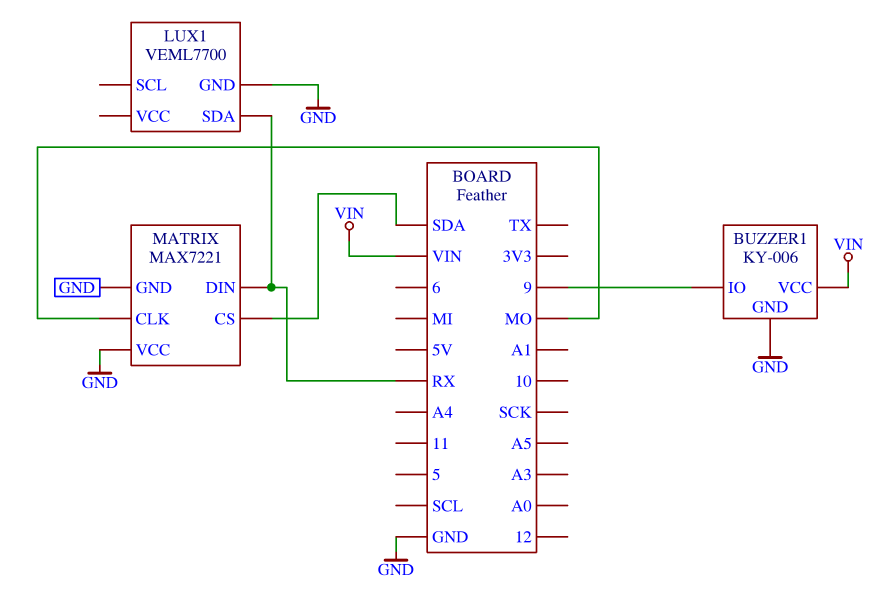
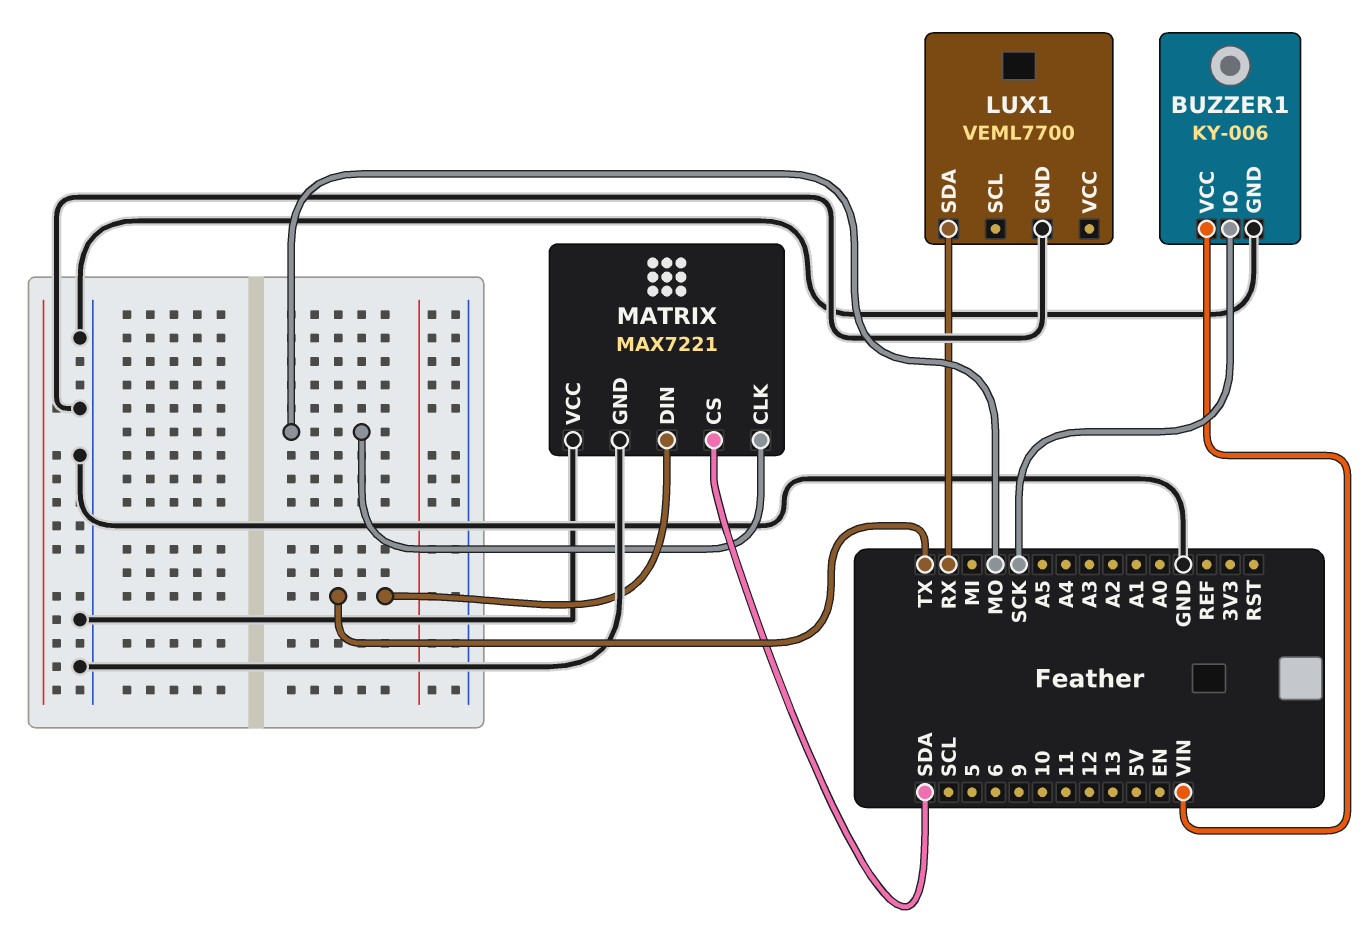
BUZZER1 pin IO: 9 -> SCK
MATRIX pin DIN: RX -> TX

